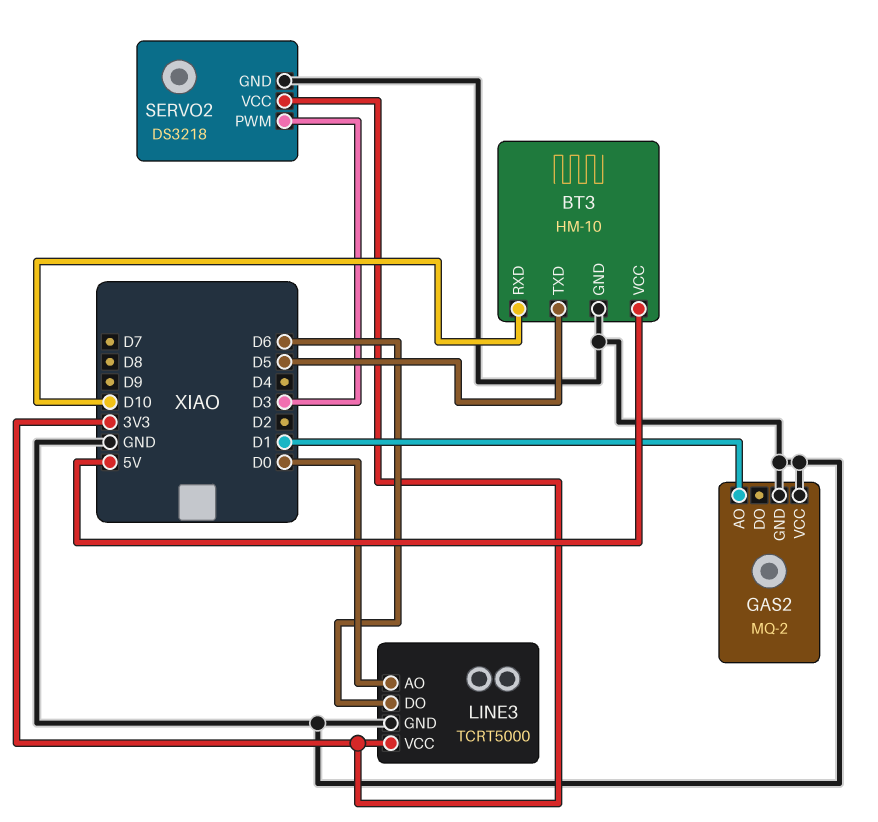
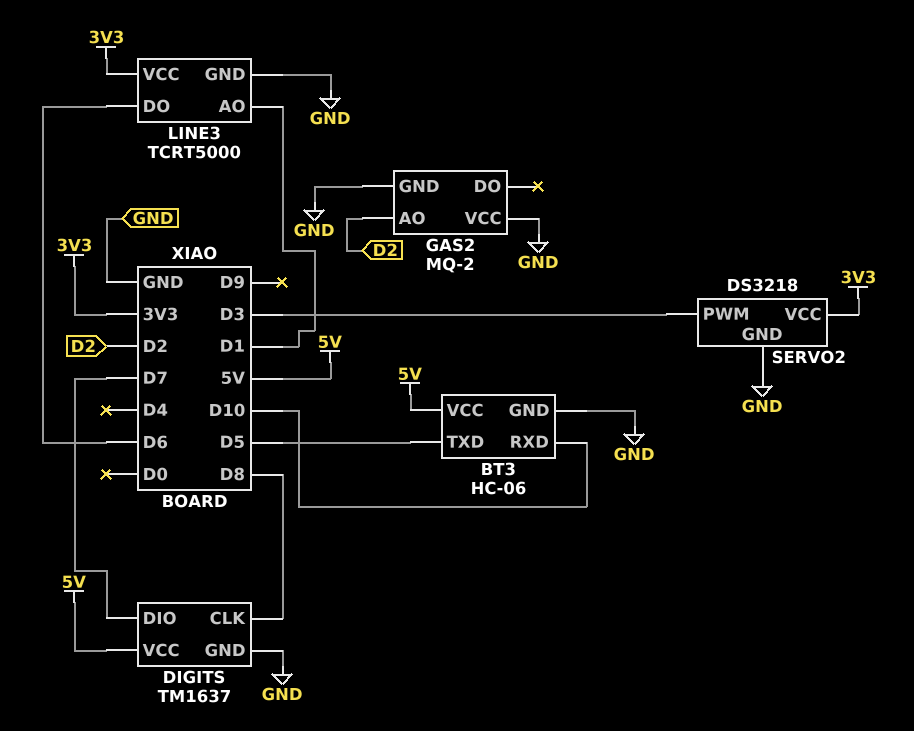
BT3: HM-10 -> HC-06
DIGITS: none -> TM1637
DIGITS pin CLK: none -> D8
DIGITS pin DIO: none -> D7
DIGITS pin GND: none -> GND
DIGITS pin VCC: none -> 5V
GAS2 pin AO: D1 -> D2
LINE3 pin AO: D0 -> D1

